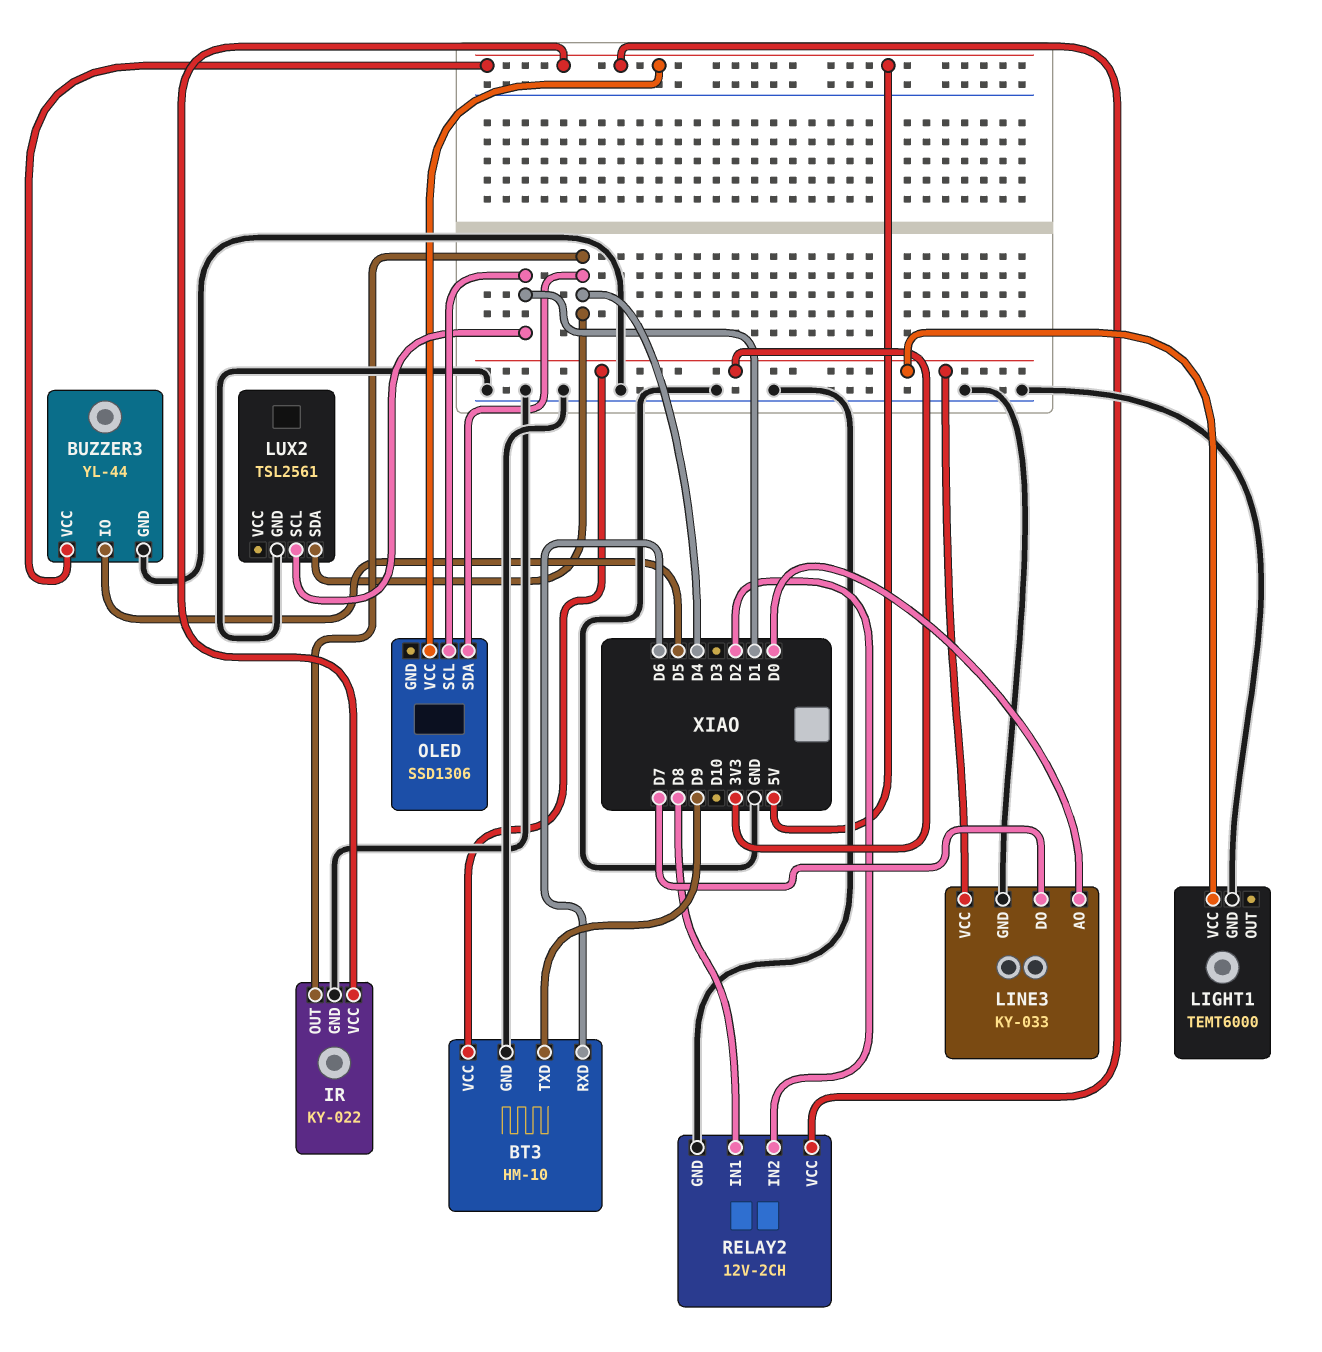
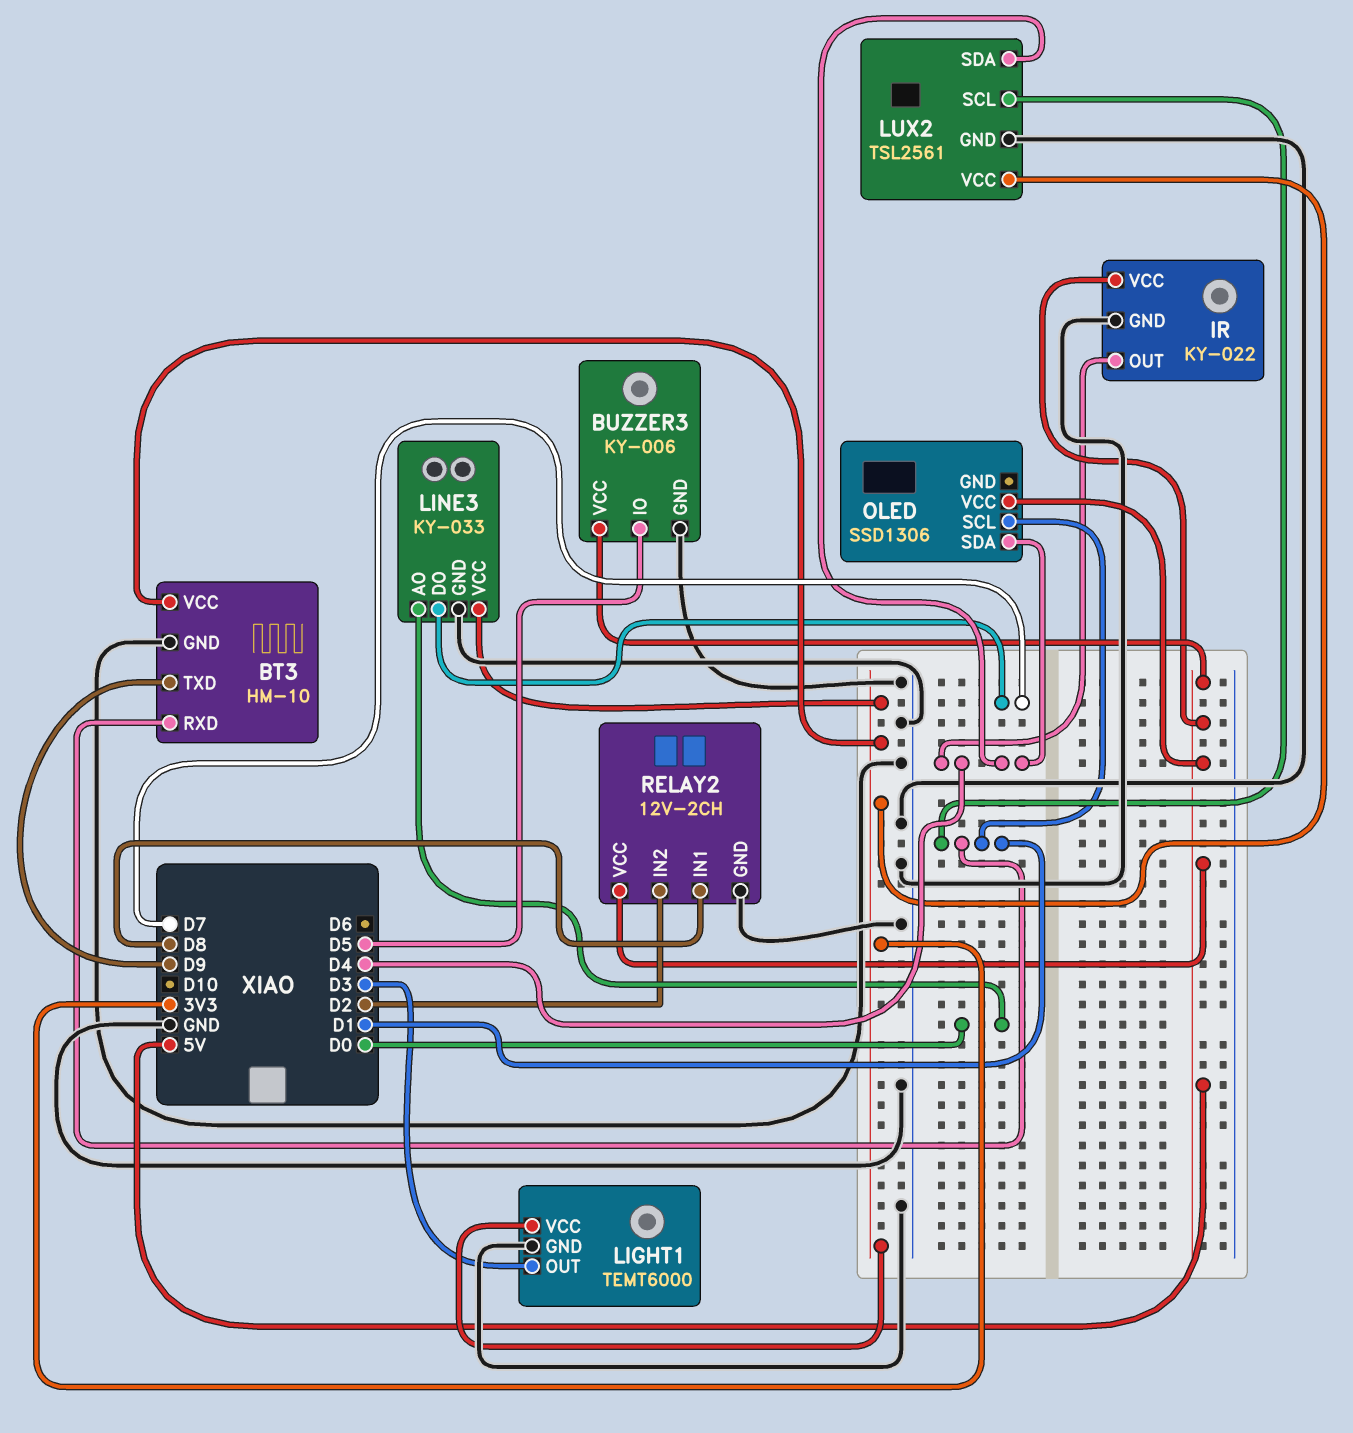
BT3 pin RXD: D6 -> D1
BUZZER3: YL-44 -> KY-006
LIGHT1 pin OUT: none -> D3
LUX2 pin VCC: none -> 3V3

